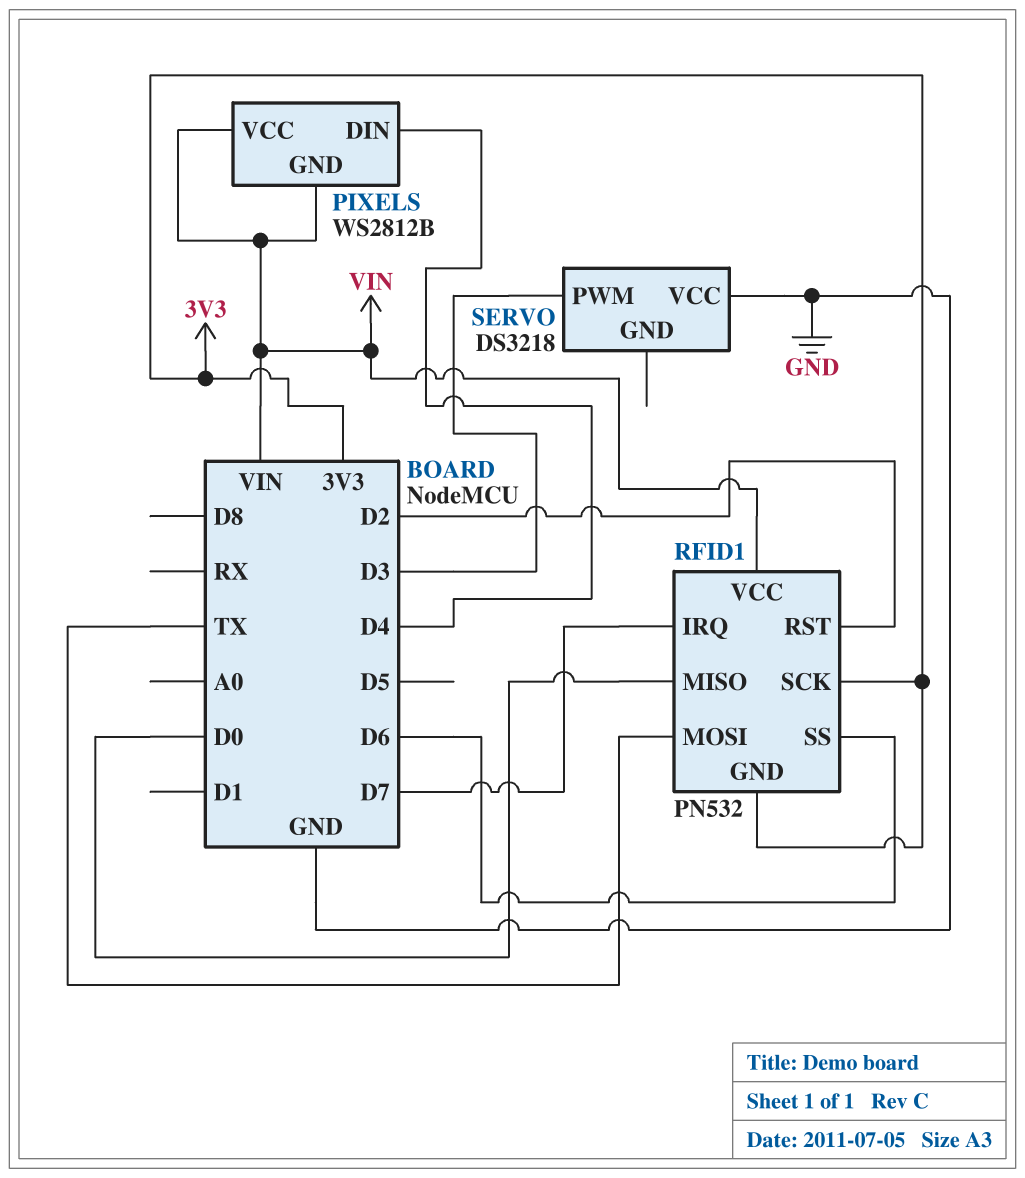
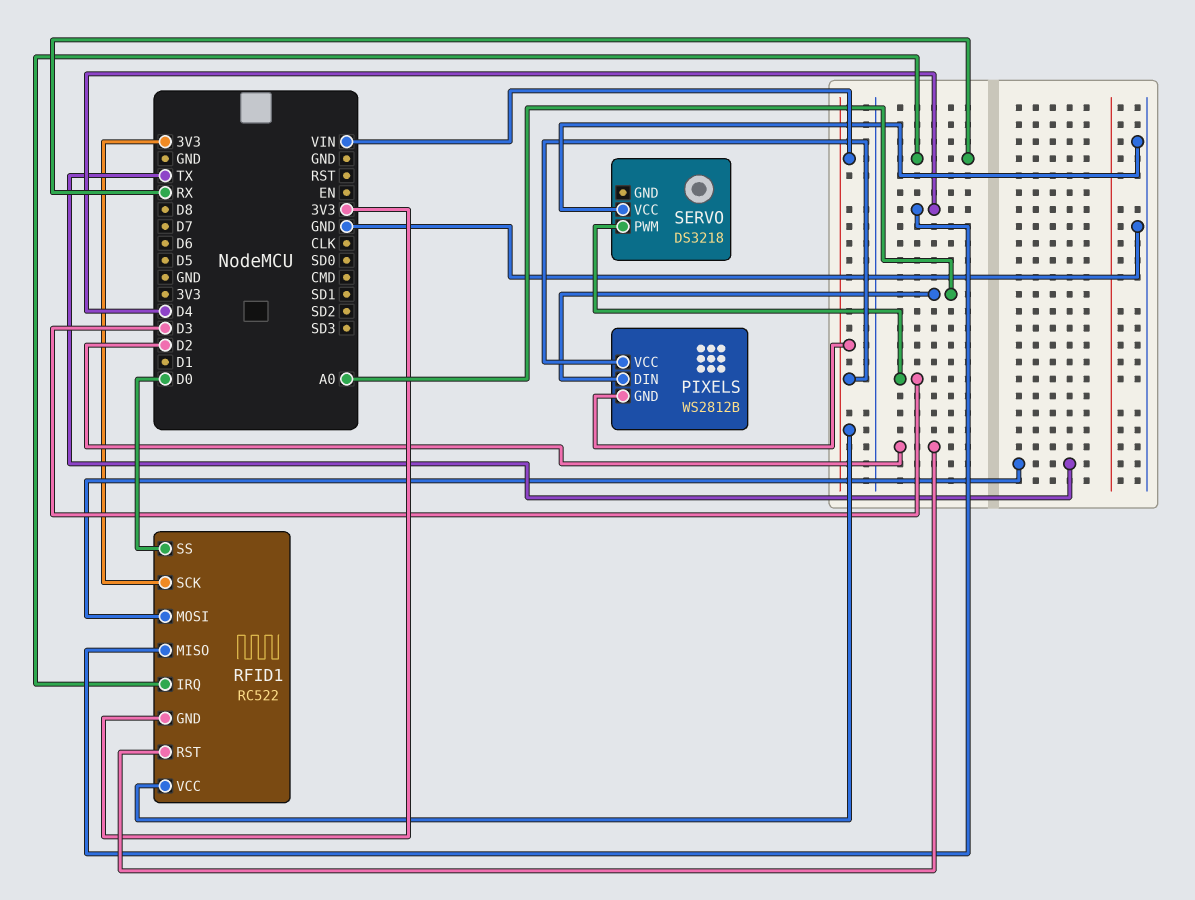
PIXELS pin DIN: D4 -> A0
RFID1: PN532 -> RC522
RFID1 pin IRQ: D7 -> RX
RFID1 pin MISO: D0 -> D4
RFID1 pin SS: D6 -> D0

